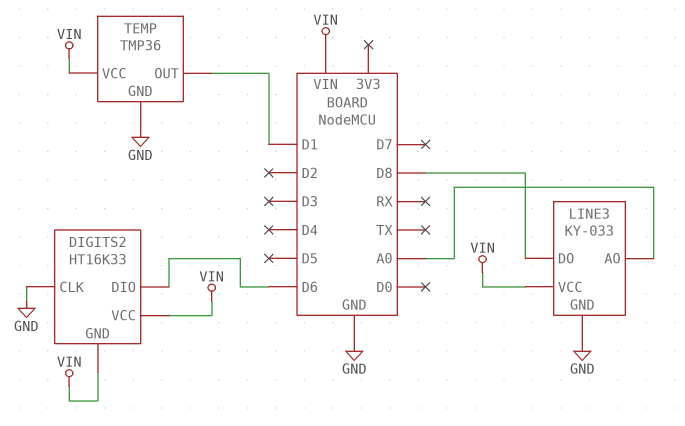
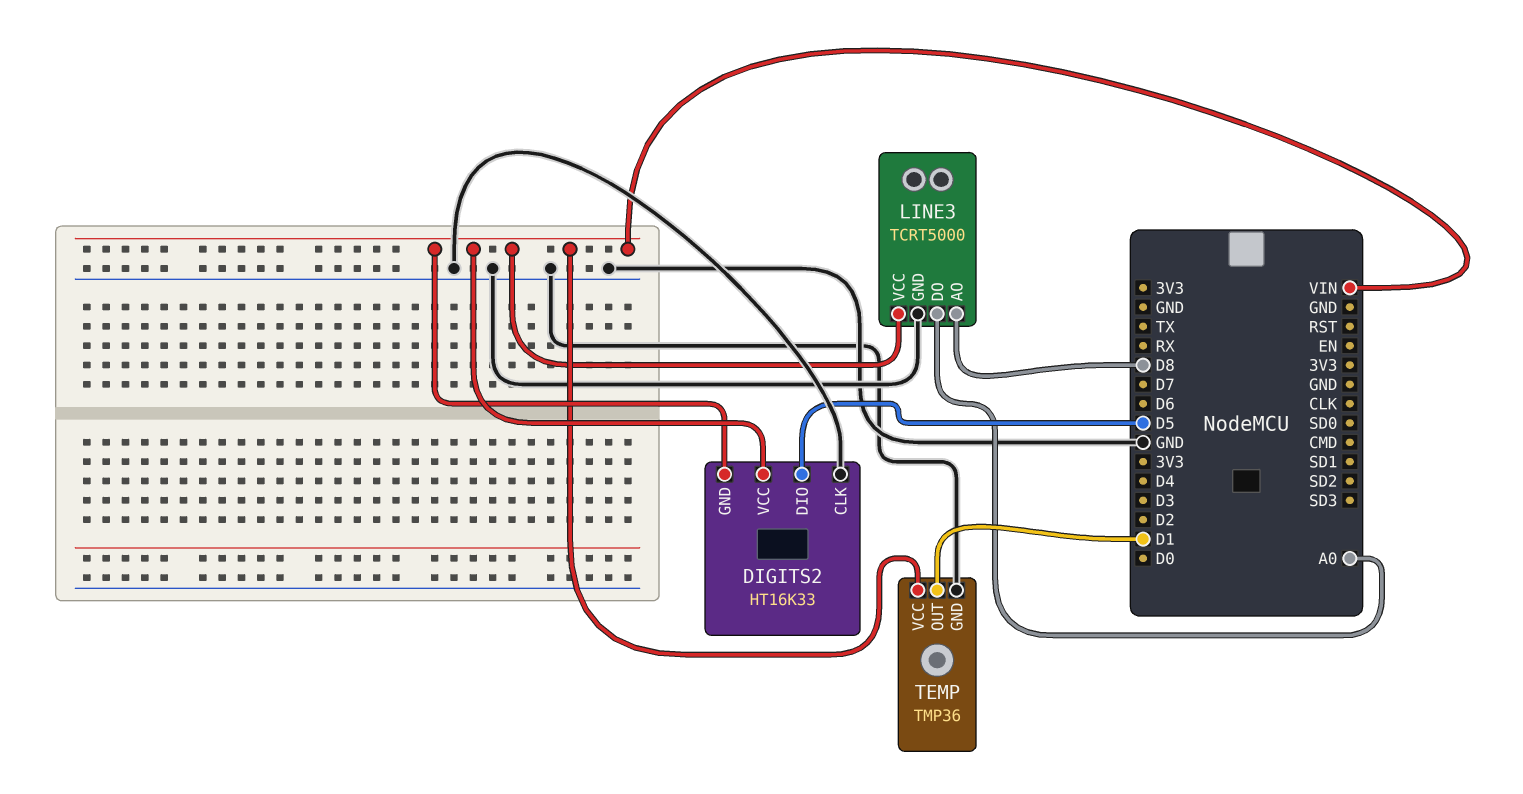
DIGITS2 pin DIO: D6 -> D5
LINE3: KY-033 -> TCRT5000
LINE3 pin AO: A0 -> D8
LINE3 pin DO: D8 -> A0

